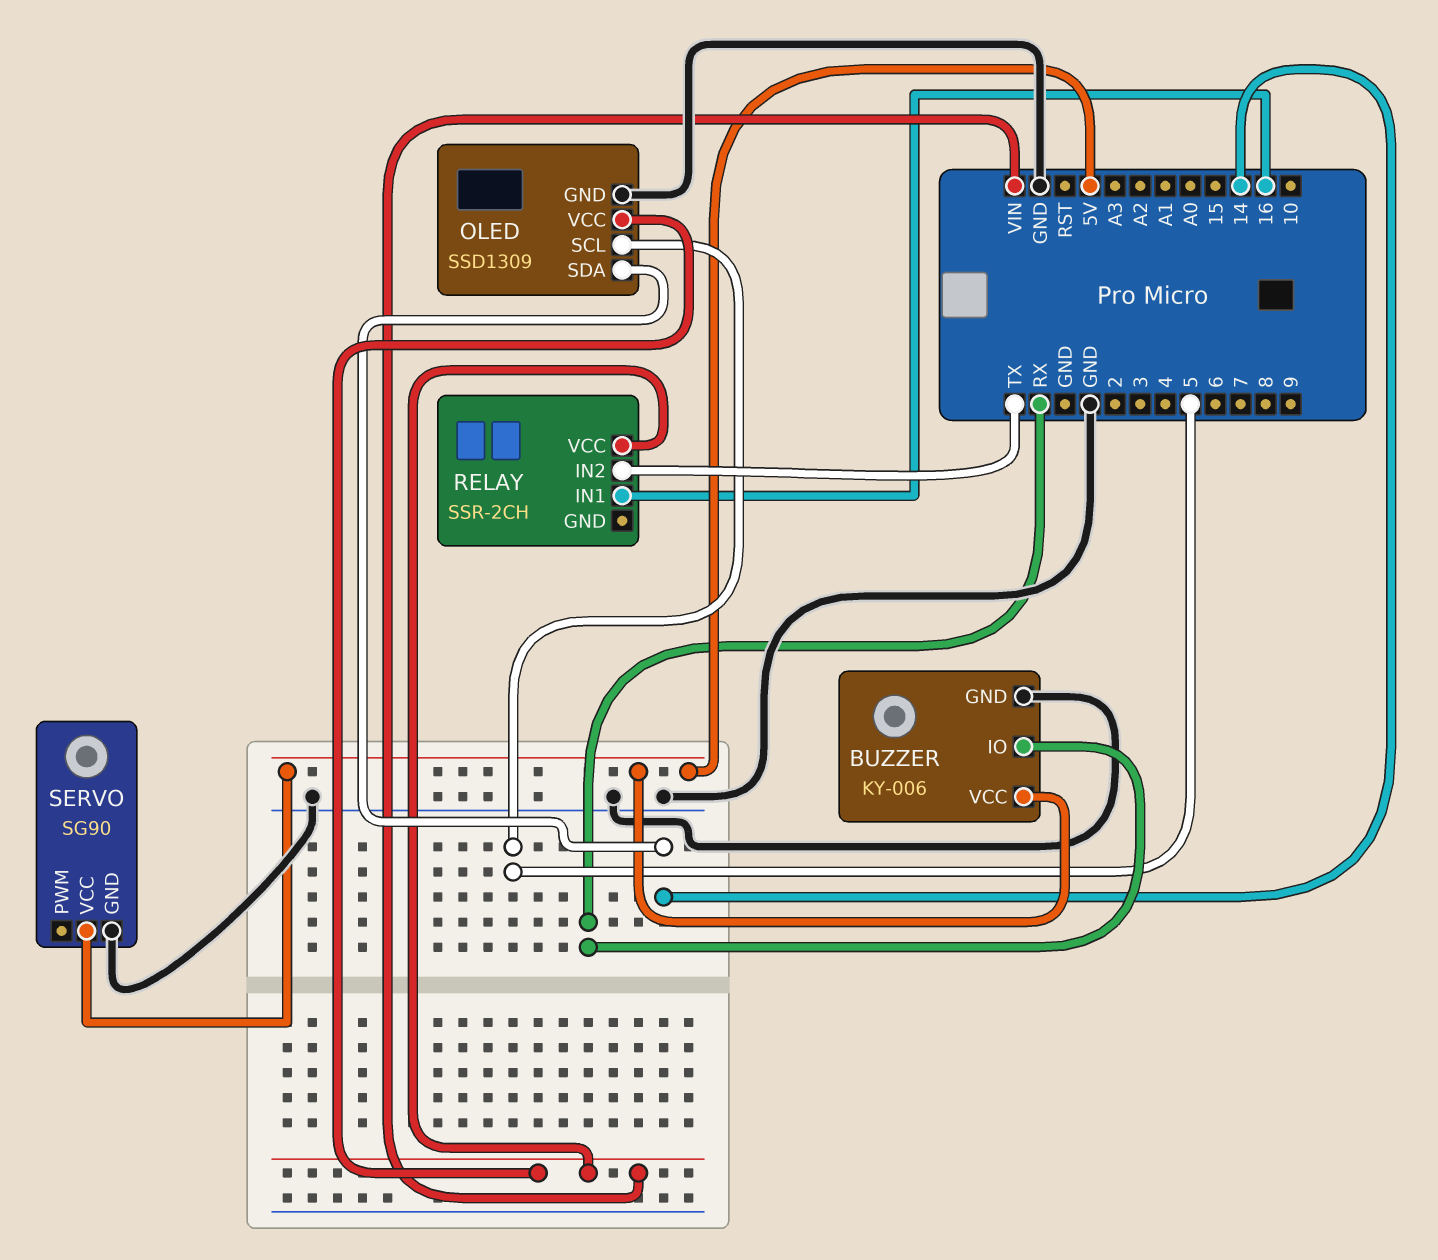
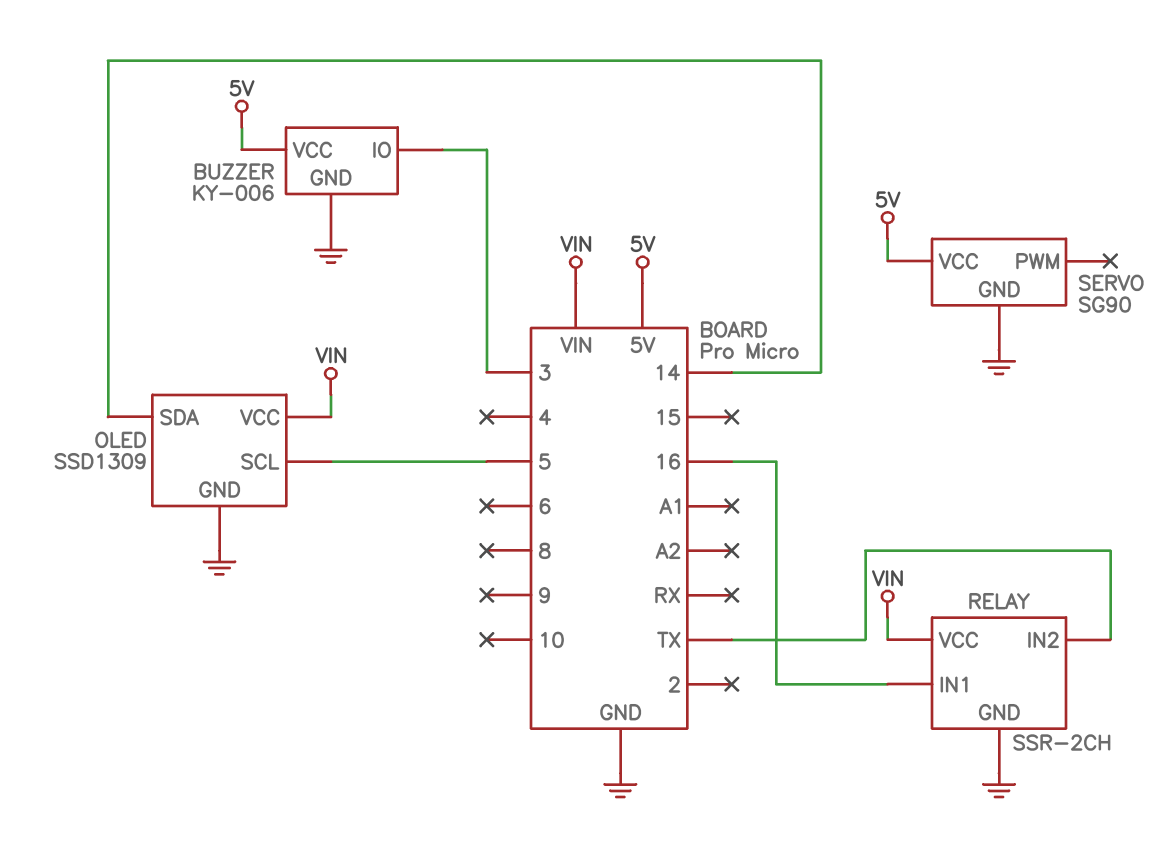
BUZZER pin IO: RX -> 3
RELAY pin GND: none -> GND

